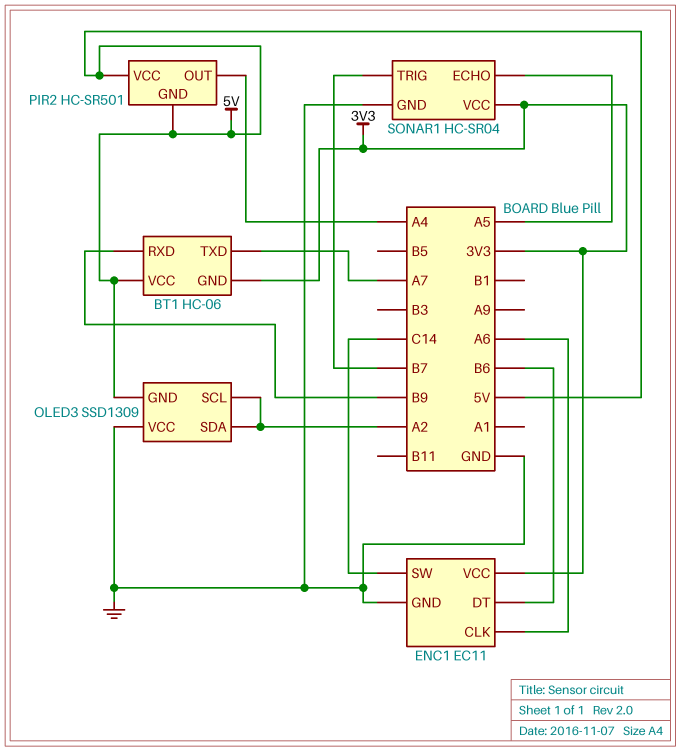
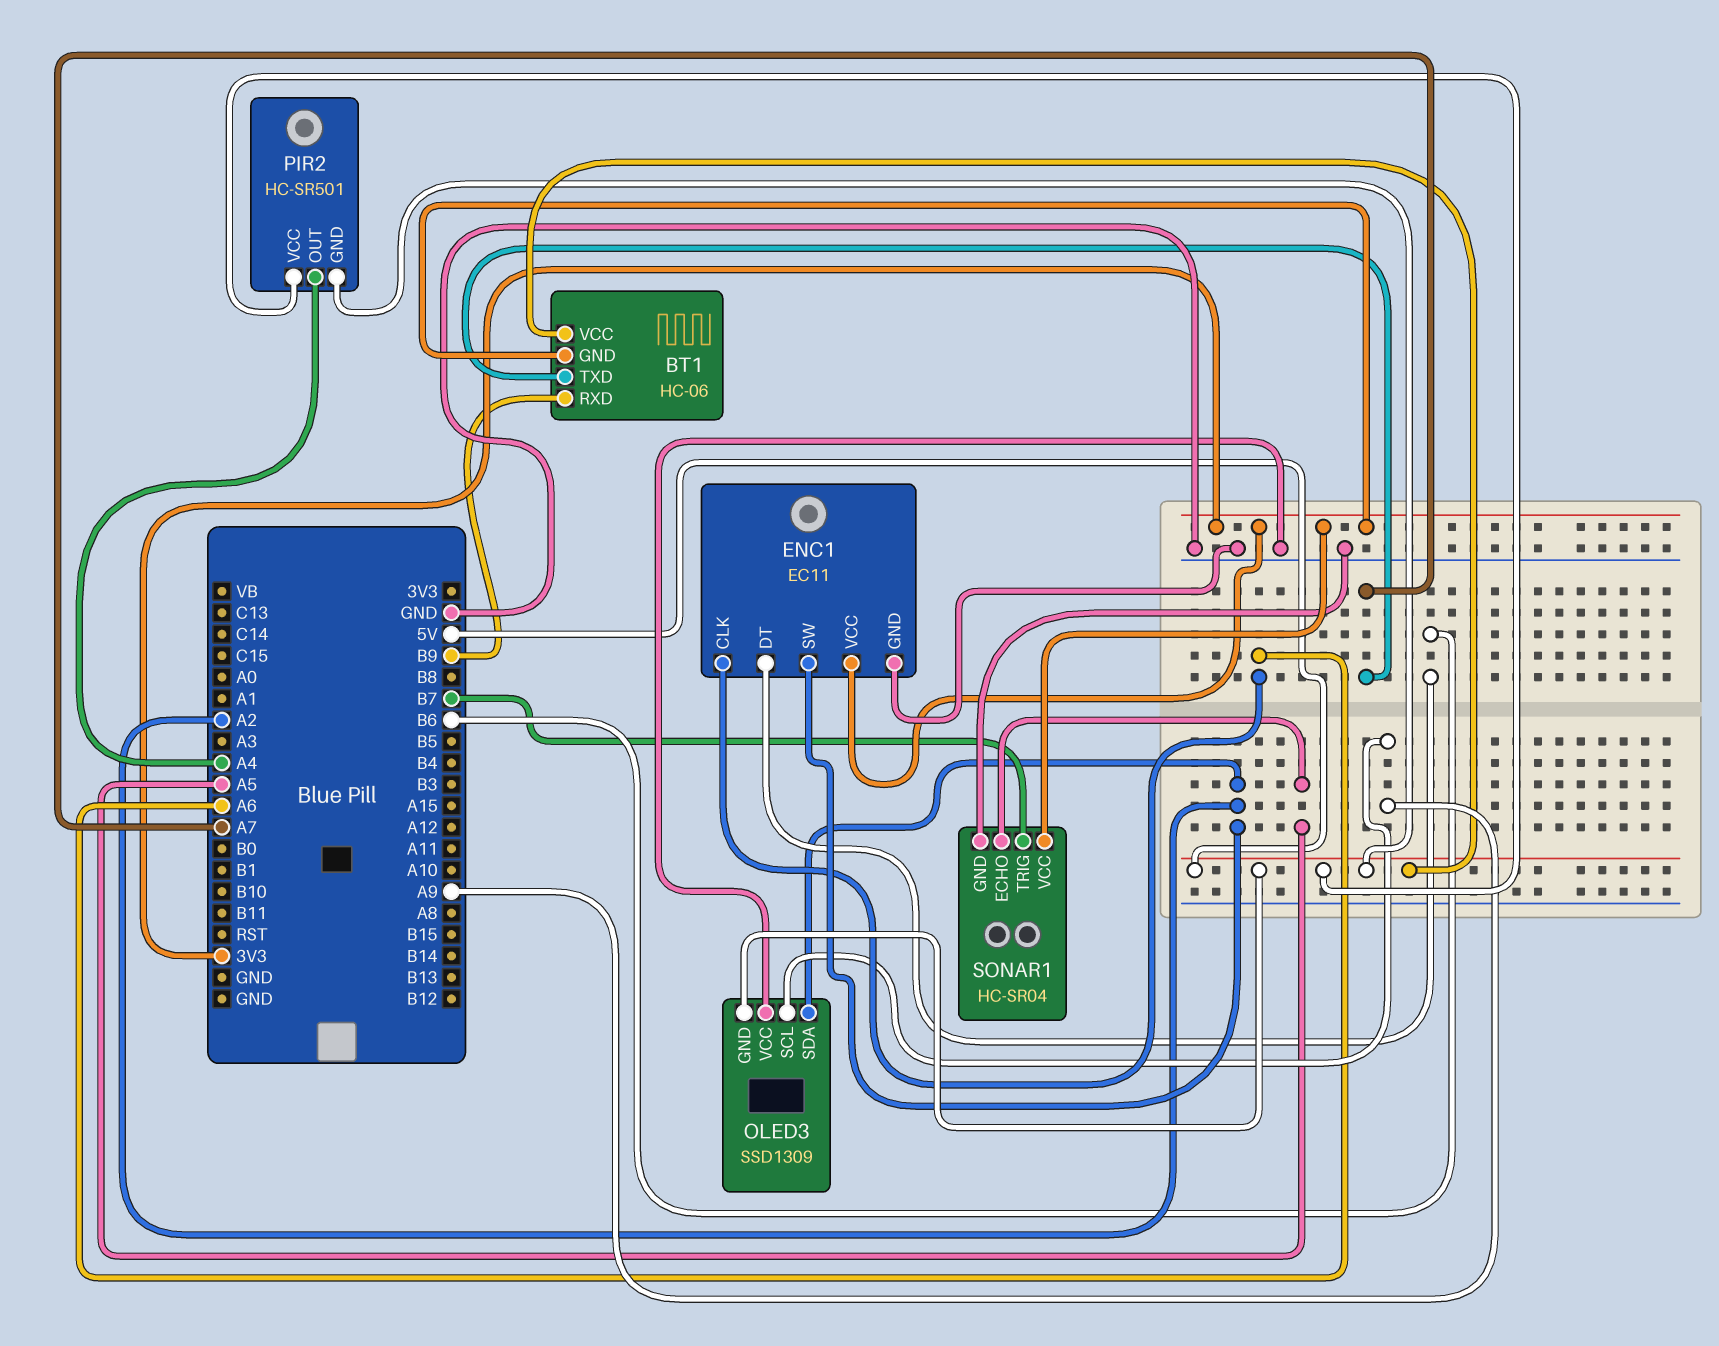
ENC1 pin SW: C14 -> A2
OLED3 pin SCL: A2 -> A9

